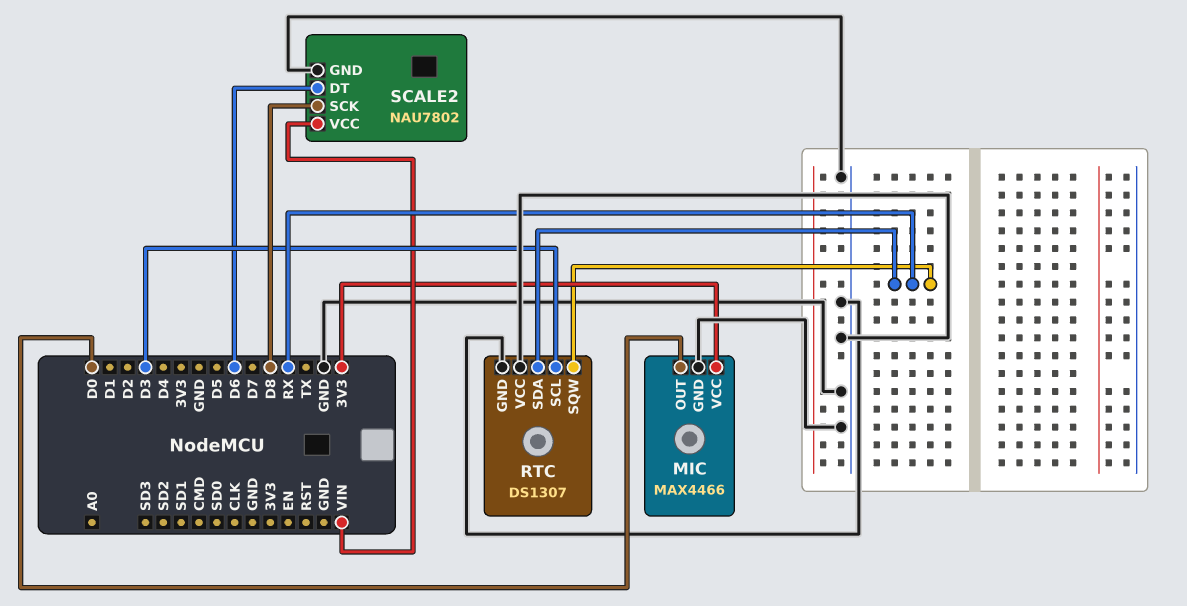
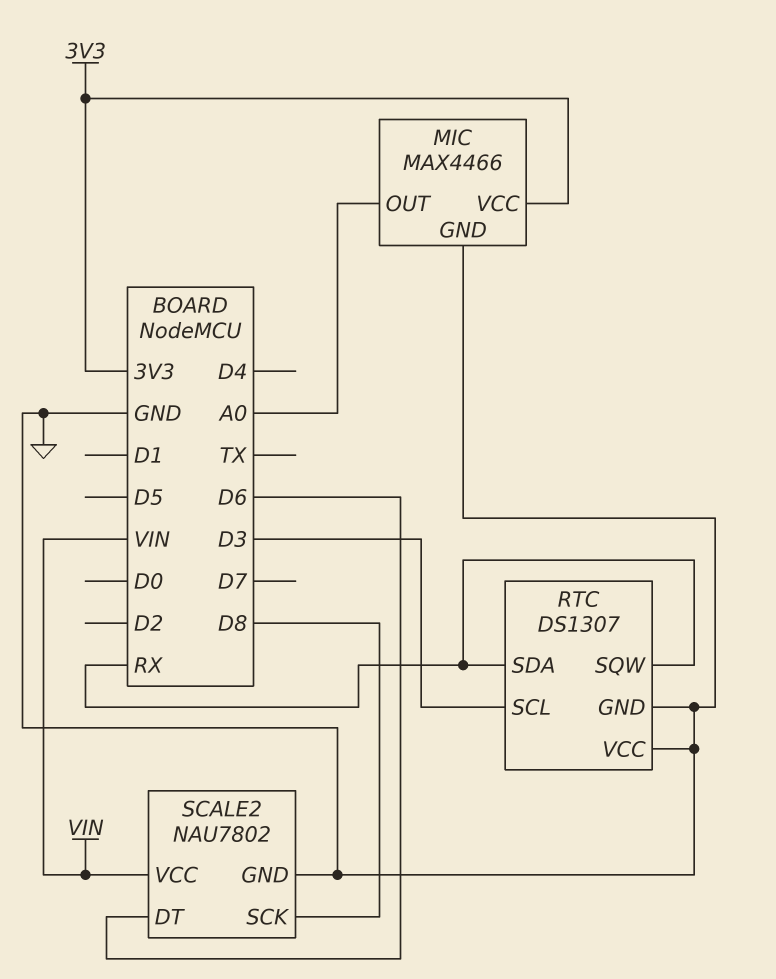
MIC pin OUT: D0 -> A0

